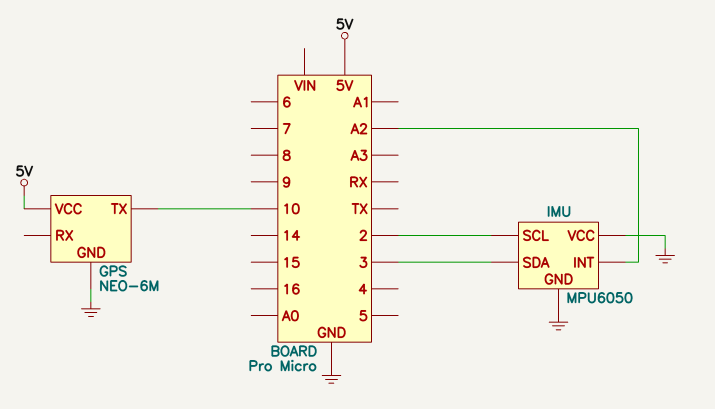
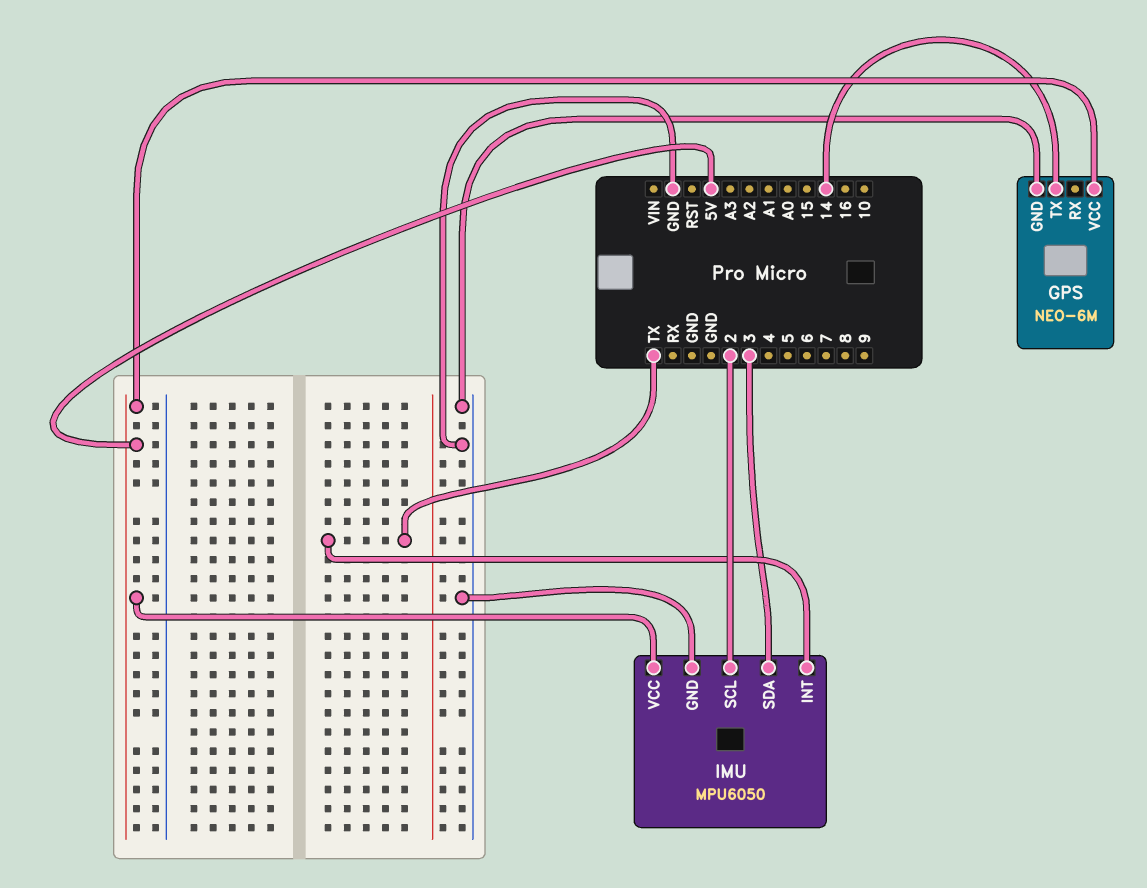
GPS pin TX: 10 -> 14
IMU pin INT: A2 -> TX
IMU pin VCC: GND -> 5V

